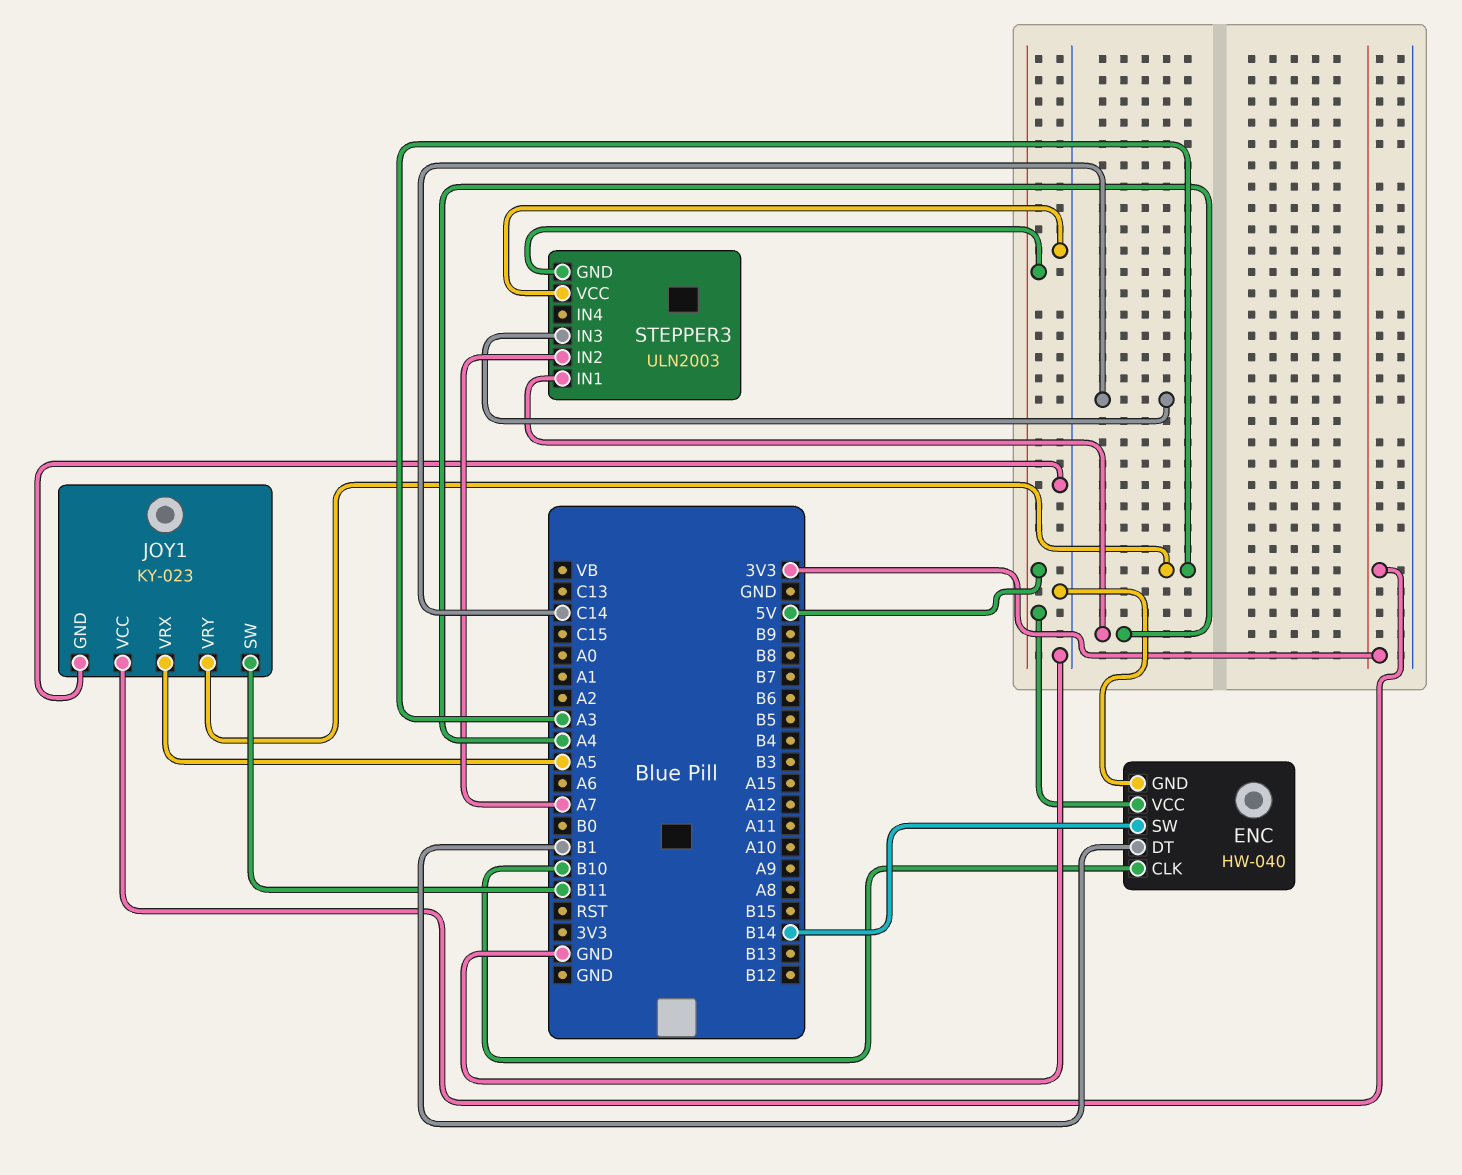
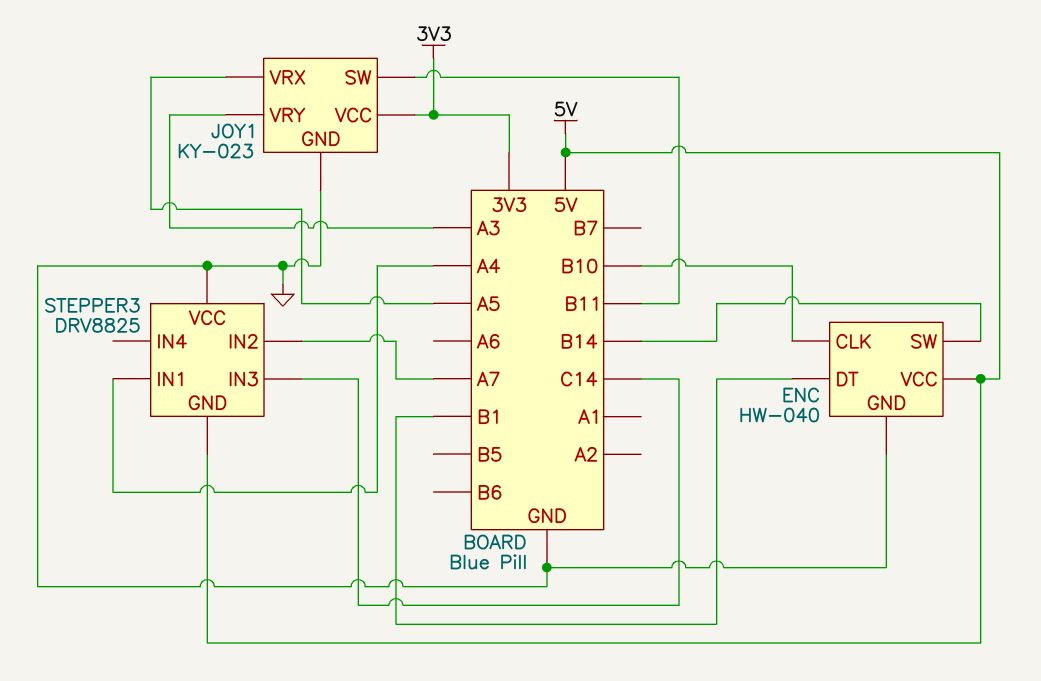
STEPPER3: ULN2003 -> DRV8825

